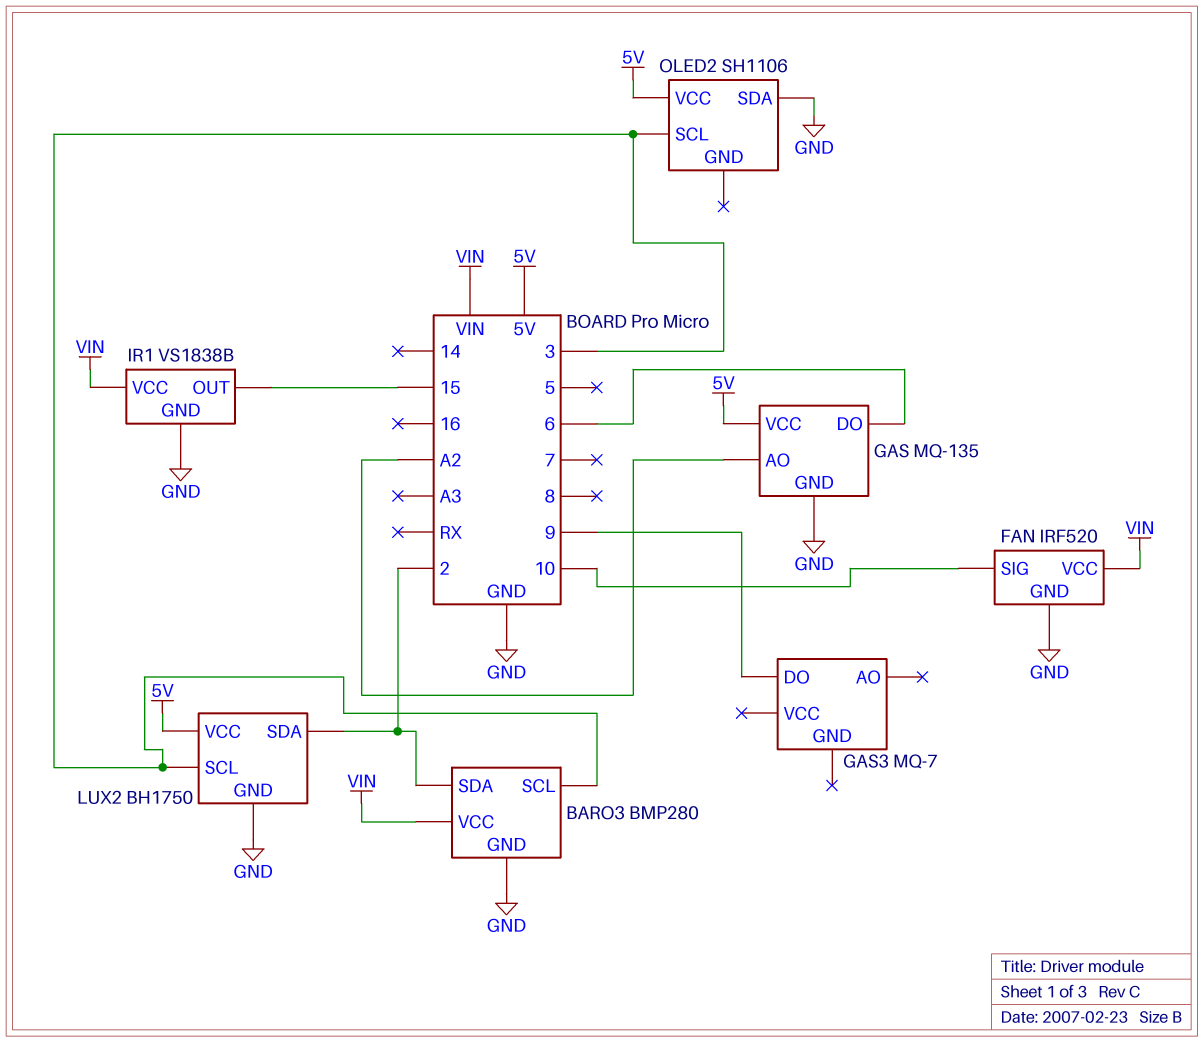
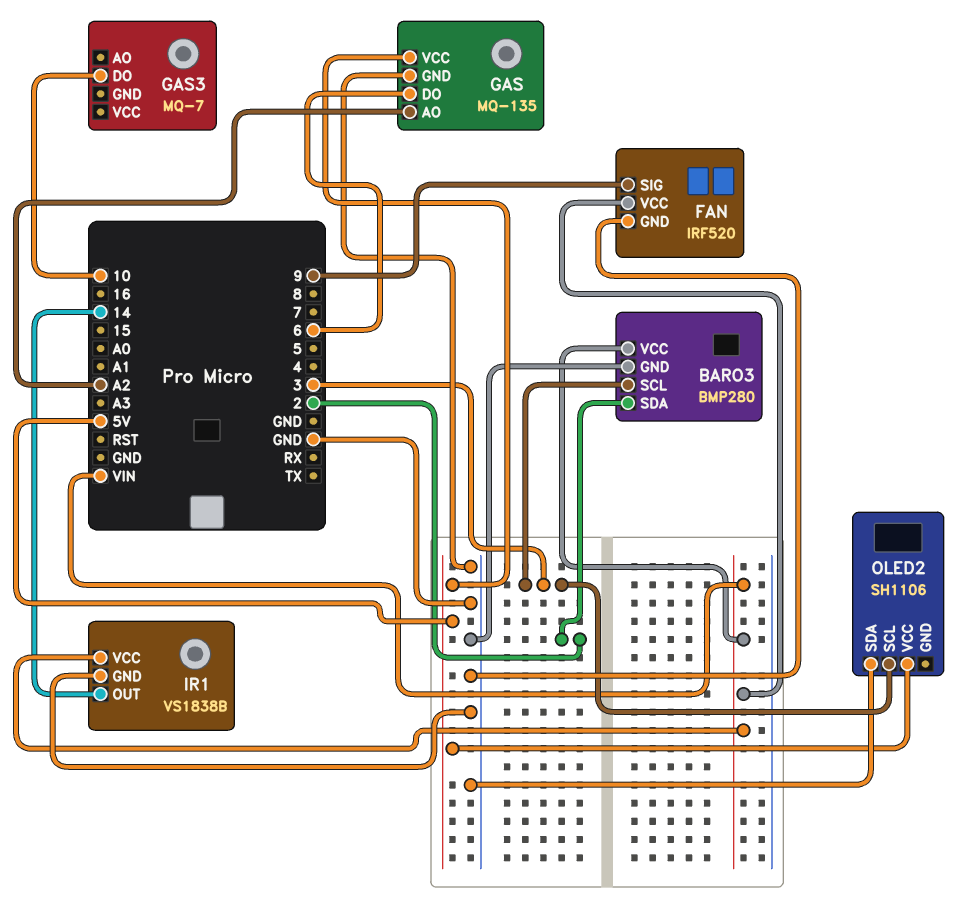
FAN pin SIG: 10 -> 9
GAS3 pin DO: 9 -> 10
IR1 pin OUT: 15 -> 14
LUX2: BH1750 -> none
LUX2 pin GND: GND -> none
LUX2 pin SCL: 3 -> none
LUX2 pin SDA: 2 -> none
LUX2 pin VCC: 5V -> none

